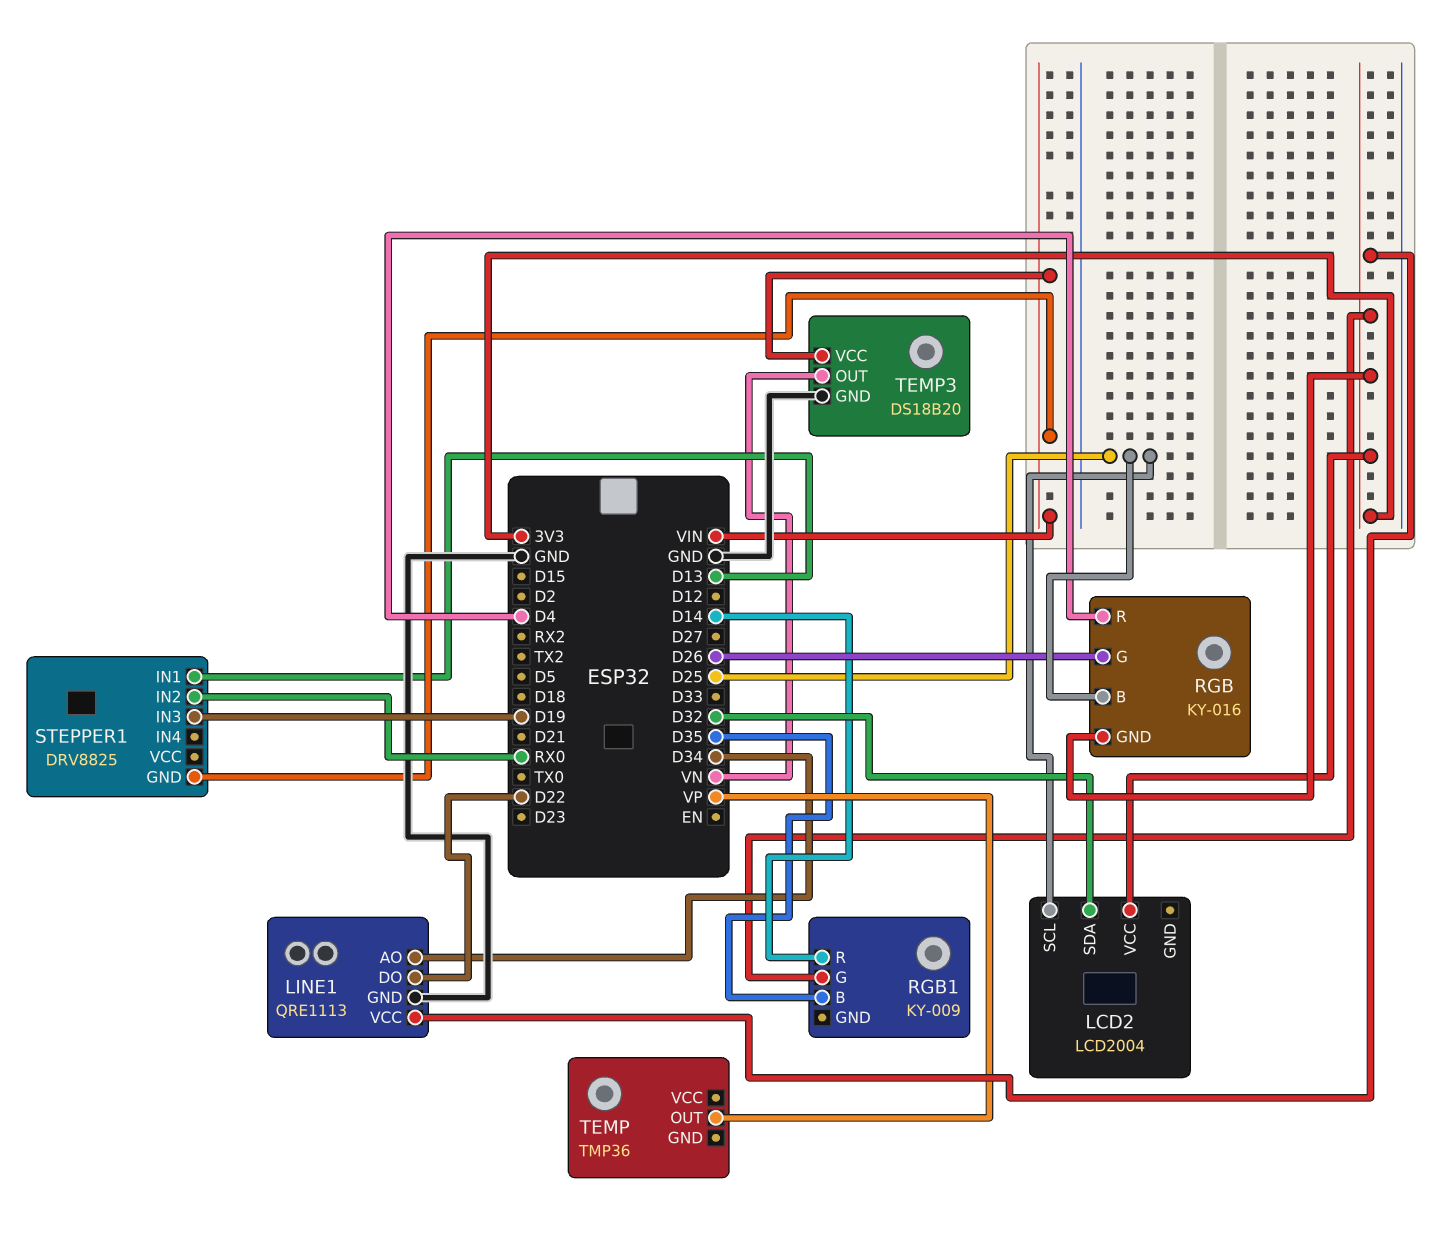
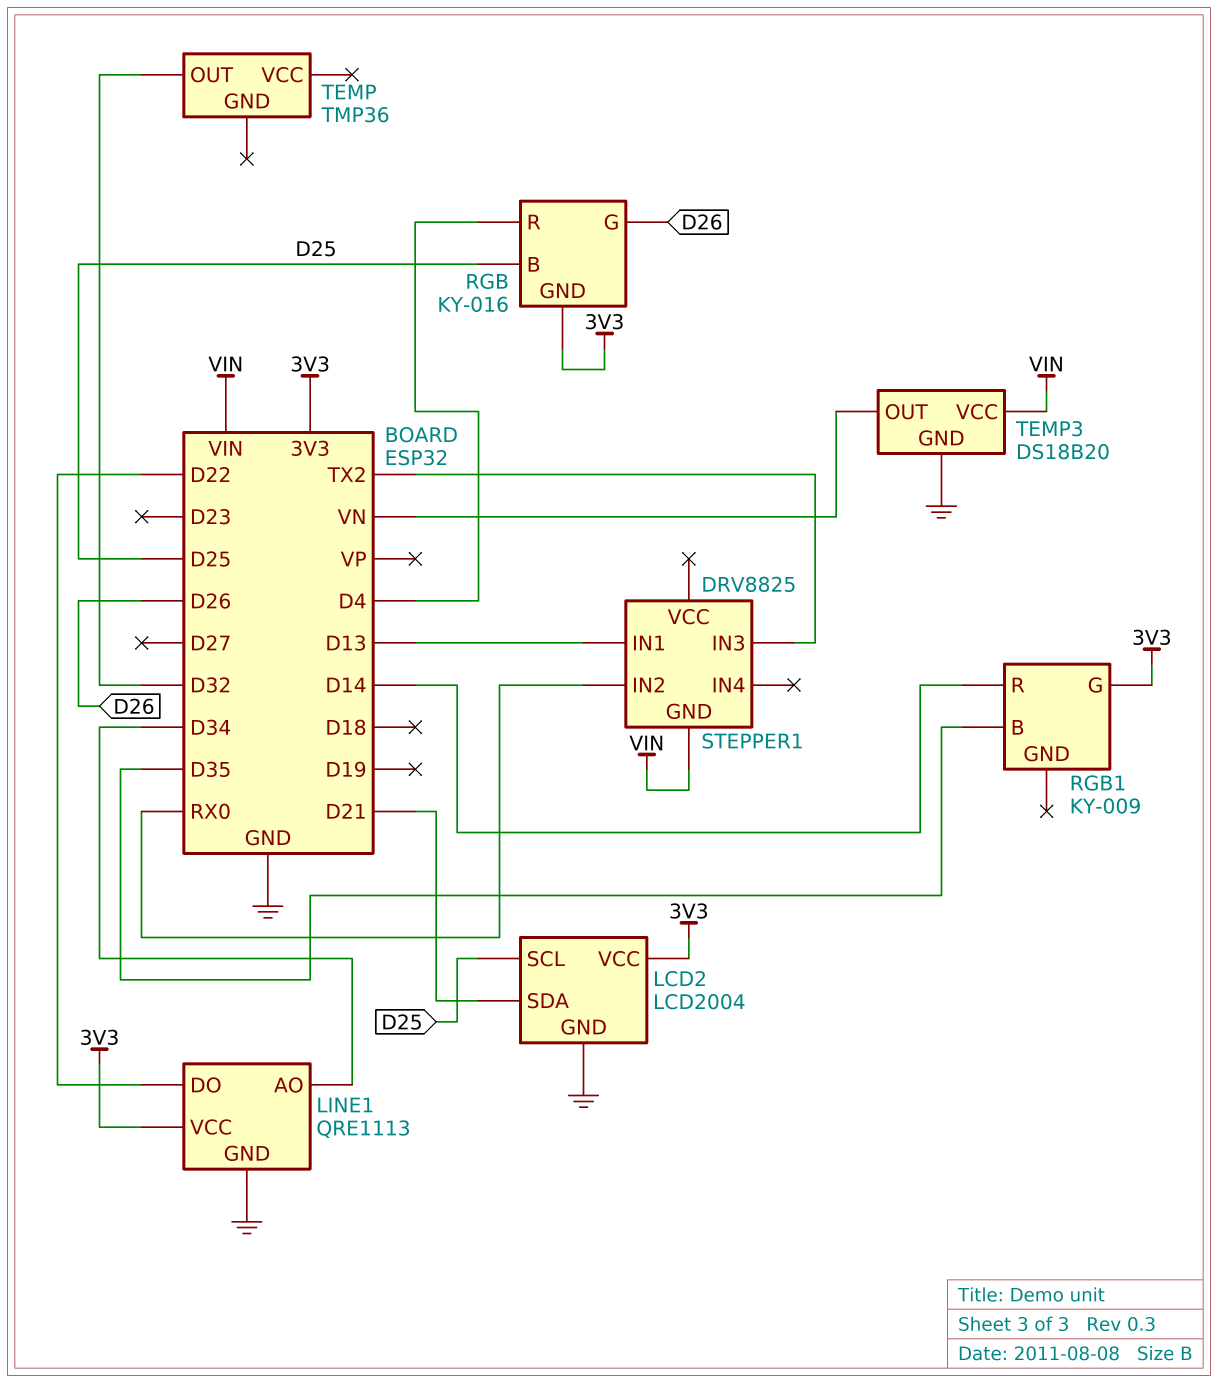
LCD2 pin GND: none -> GND
LCD2 pin SDA: D32 -> D21
STEPPER1 pin IN3: D19 -> TX2
TEMP pin OUT: VP -> D32

